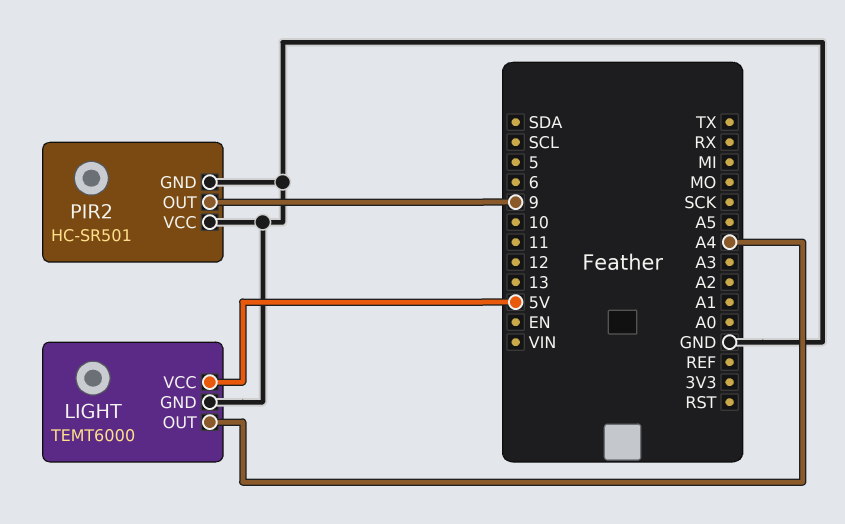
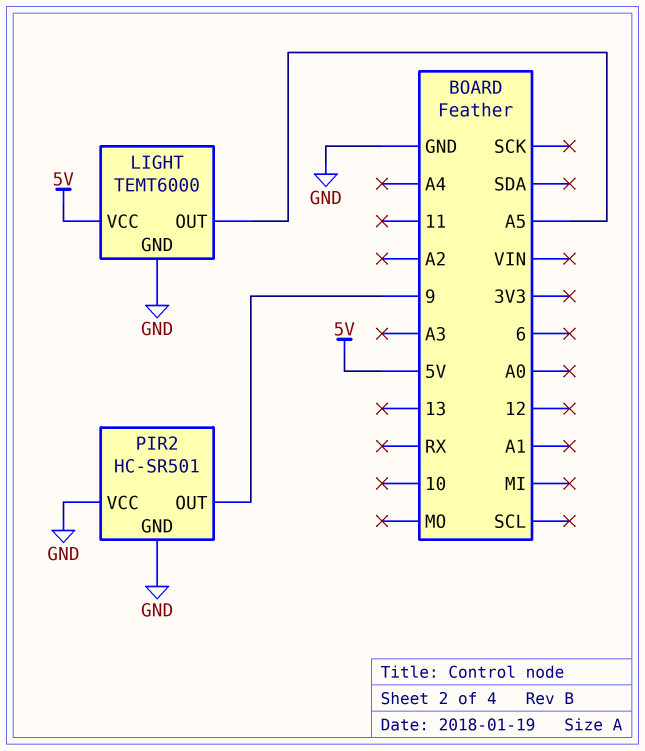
LIGHT pin OUT: A4 -> A5

